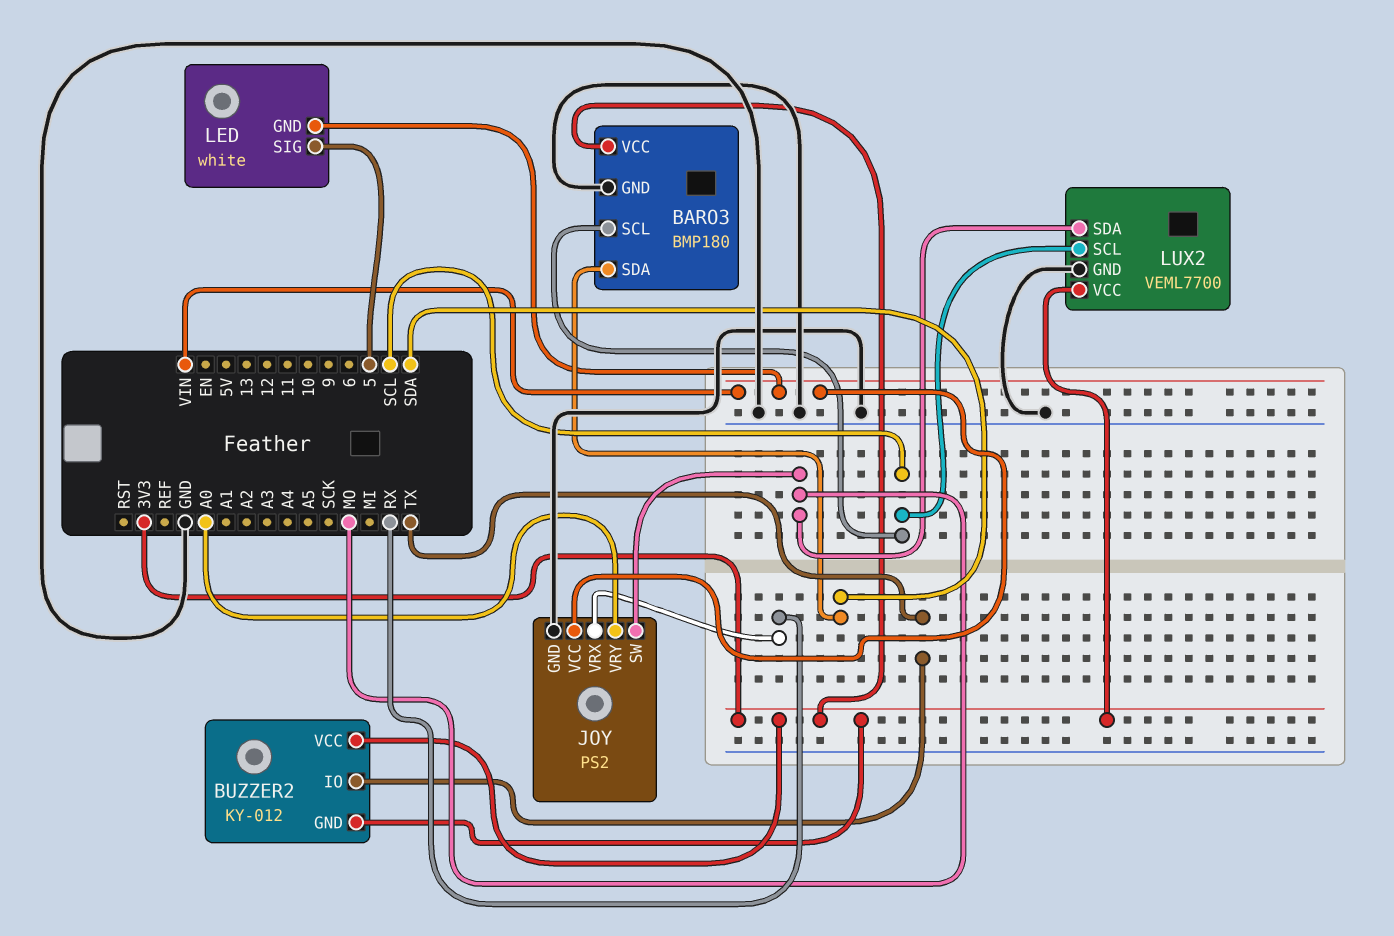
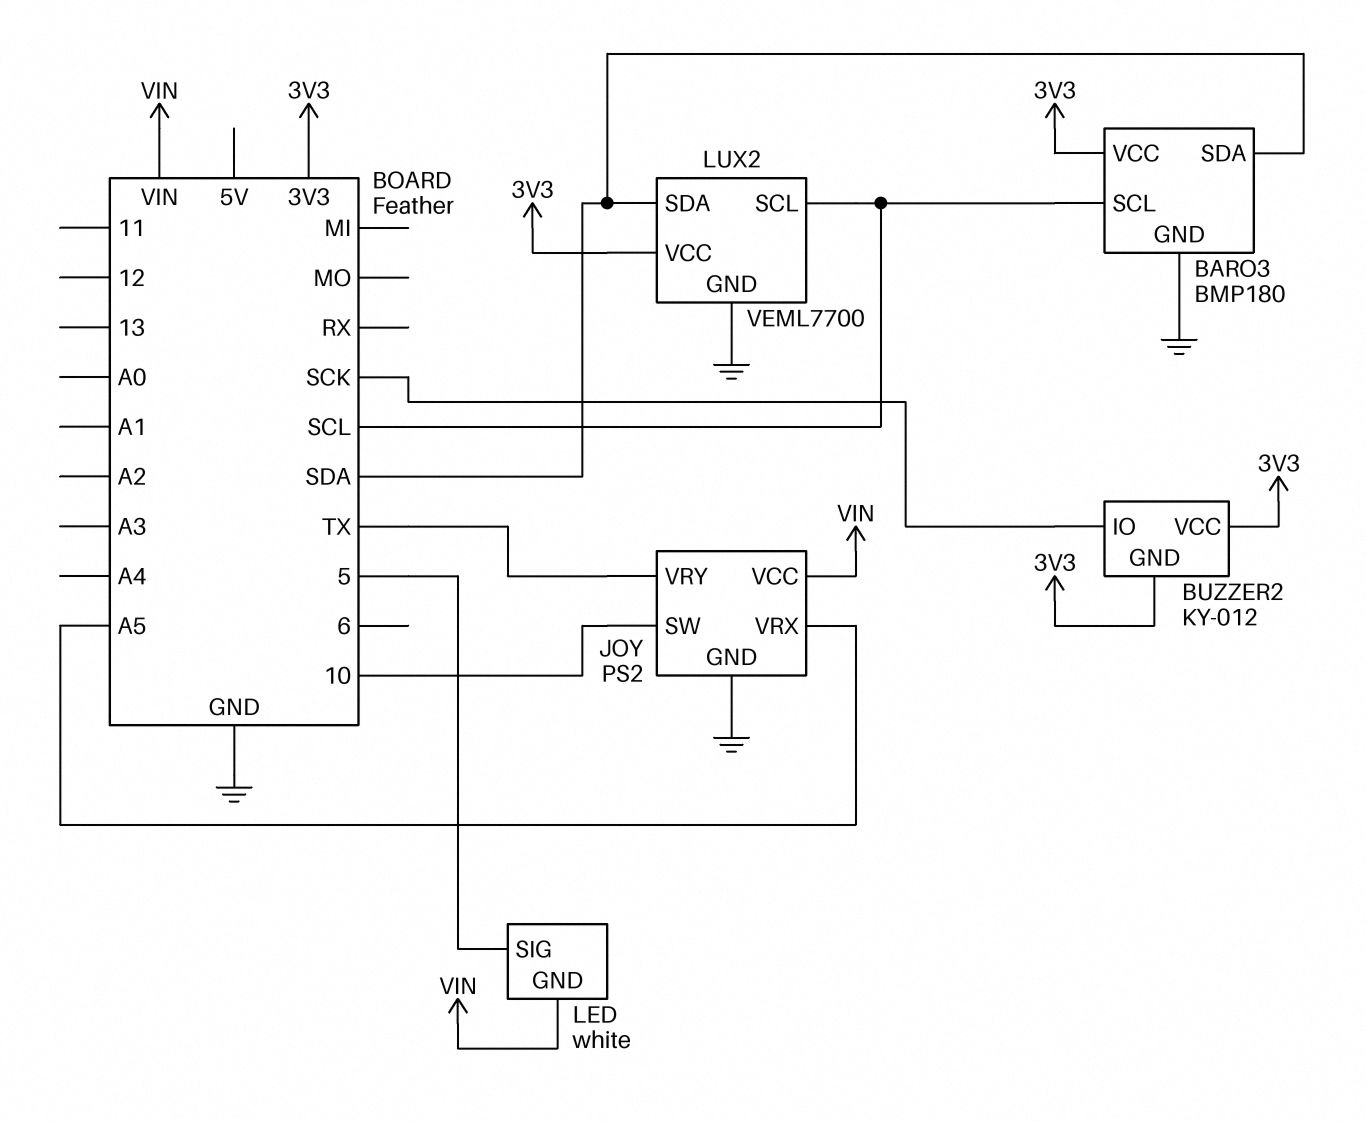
BUZZER2 pin IO: TX -> SCK
JOY pin SW: MO -> 10
JOY pin VRX: RX -> A5
JOY pin VRY: A0 -> TX
LUX2 pin SDA: MO -> SDA

